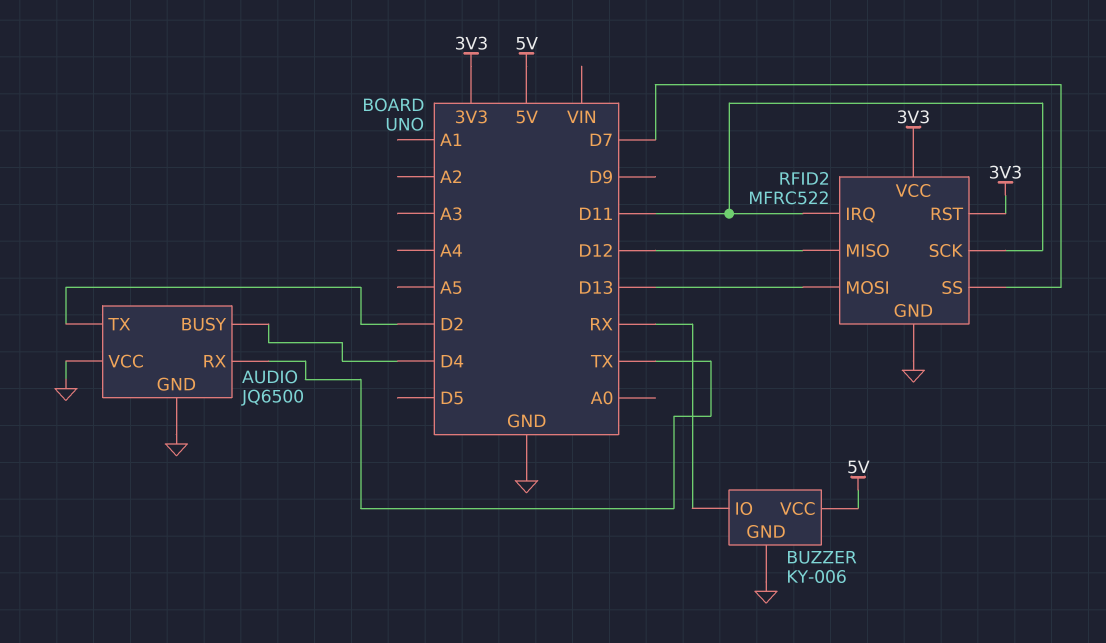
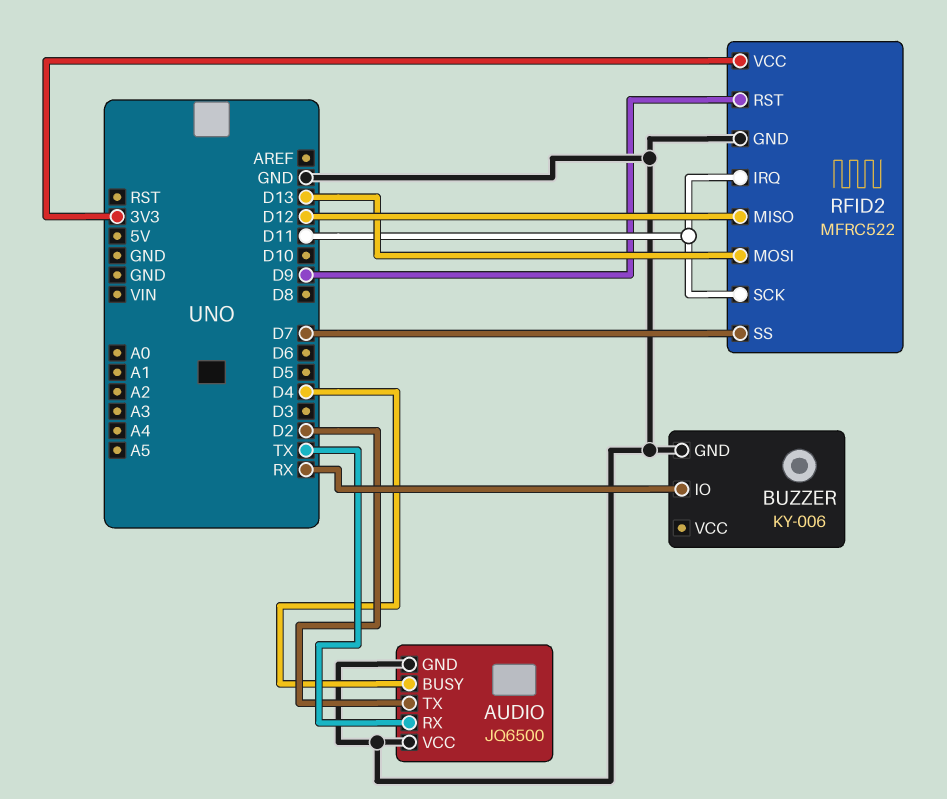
BUZZER pin VCC: 5V -> none
RFID2 pin RST: 3V3 -> D9

